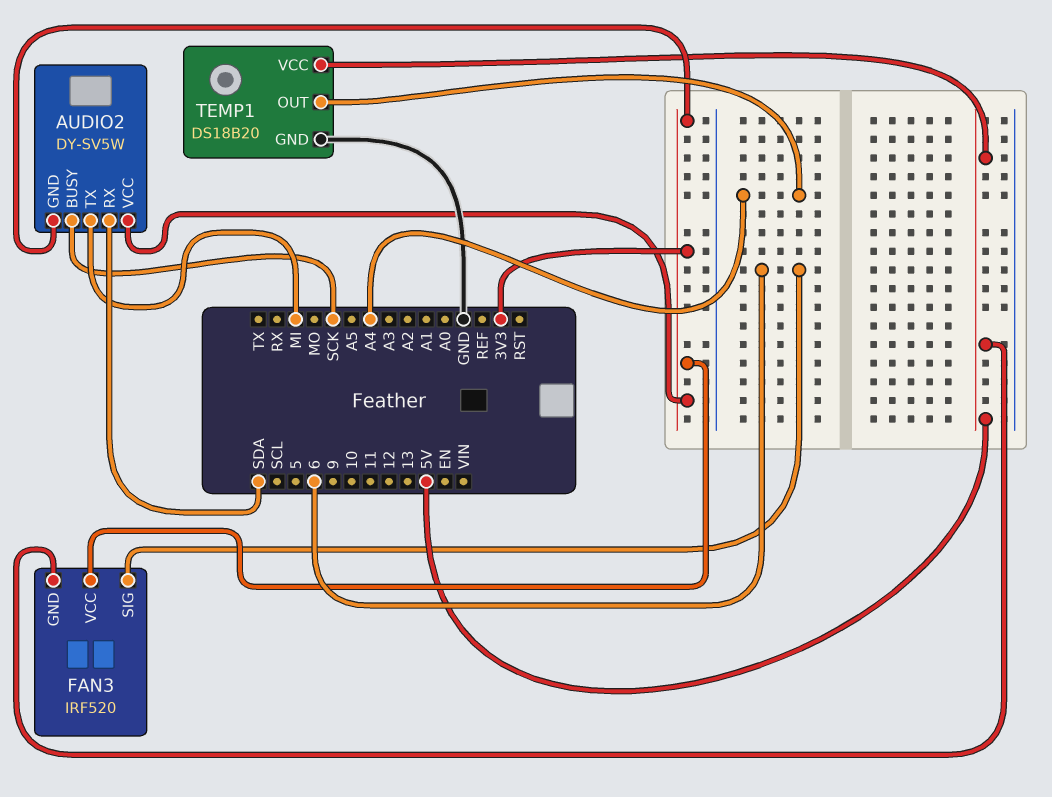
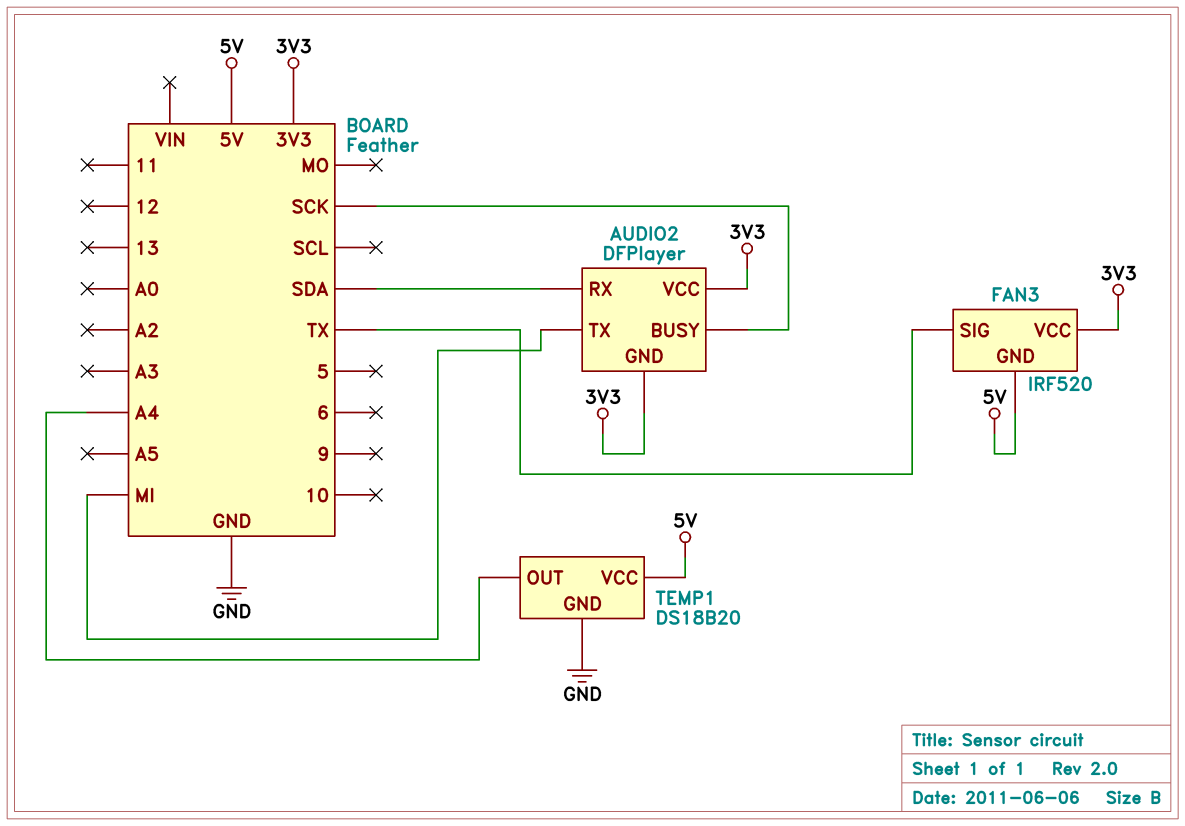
AUDIO2: DY-SV5W -> DFPlayer
FAN3 pin SIG: 6 -> TX

